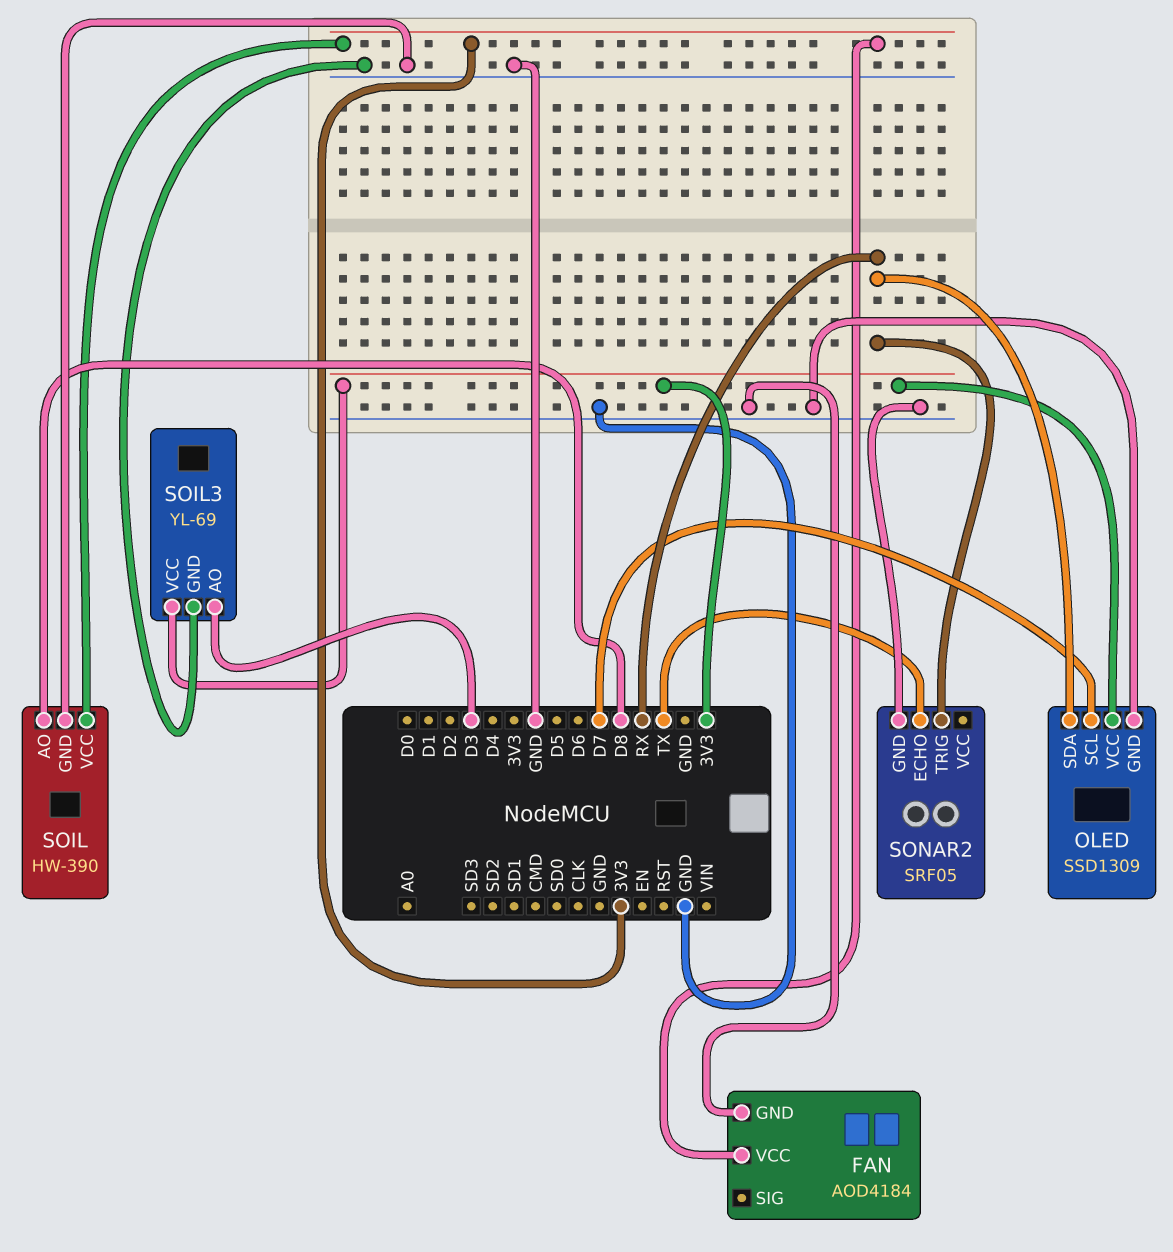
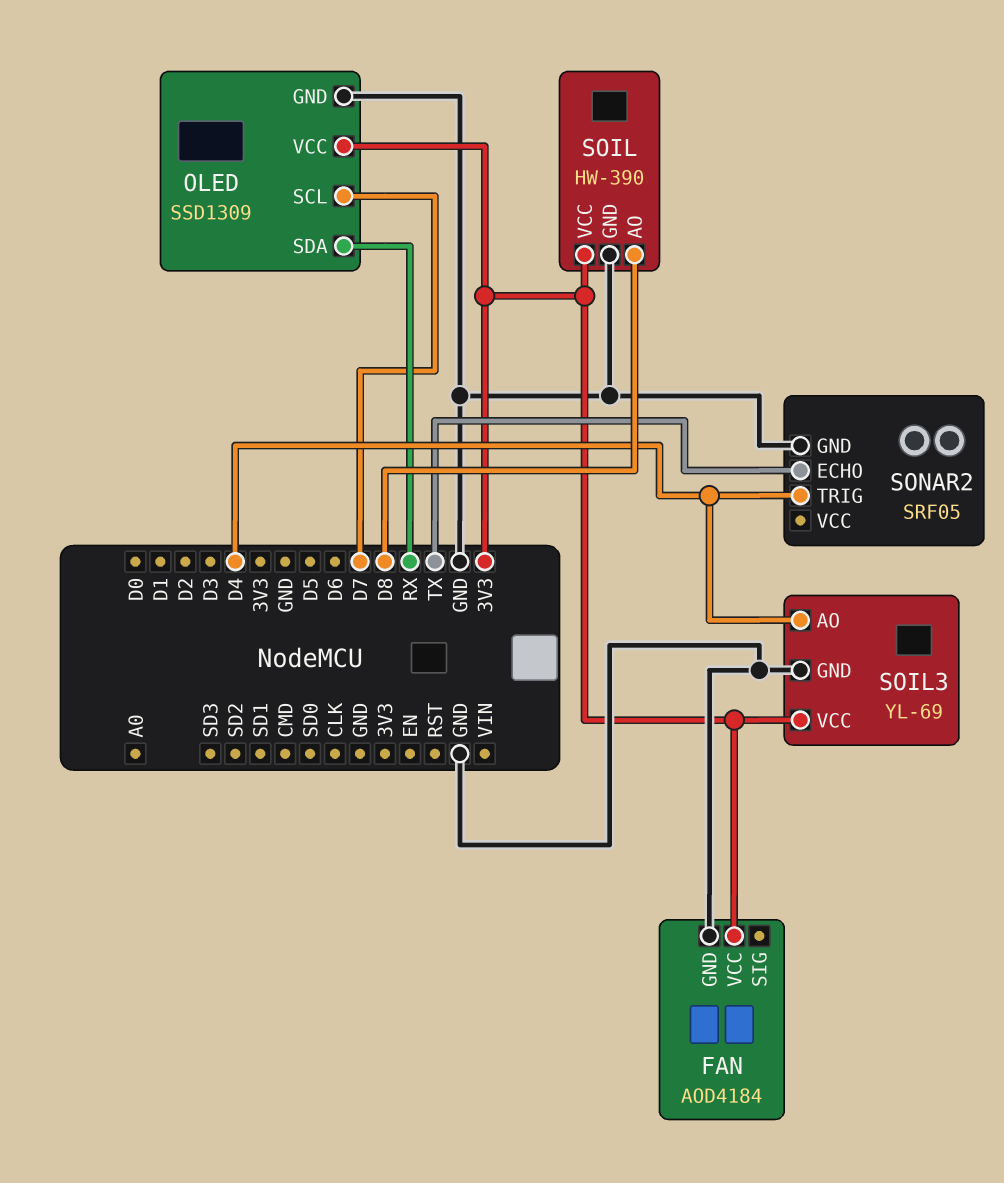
SOIL3 pin AO: D3 -> D4
SONAR2 pin TRIG: RX -> D4

